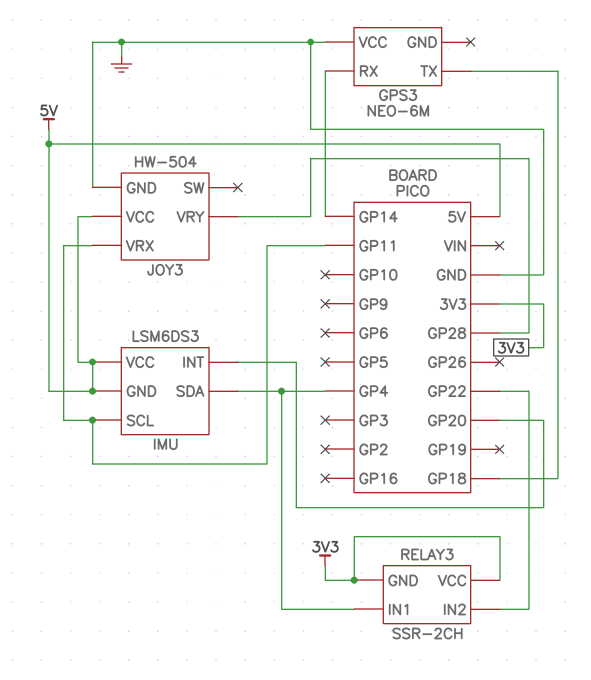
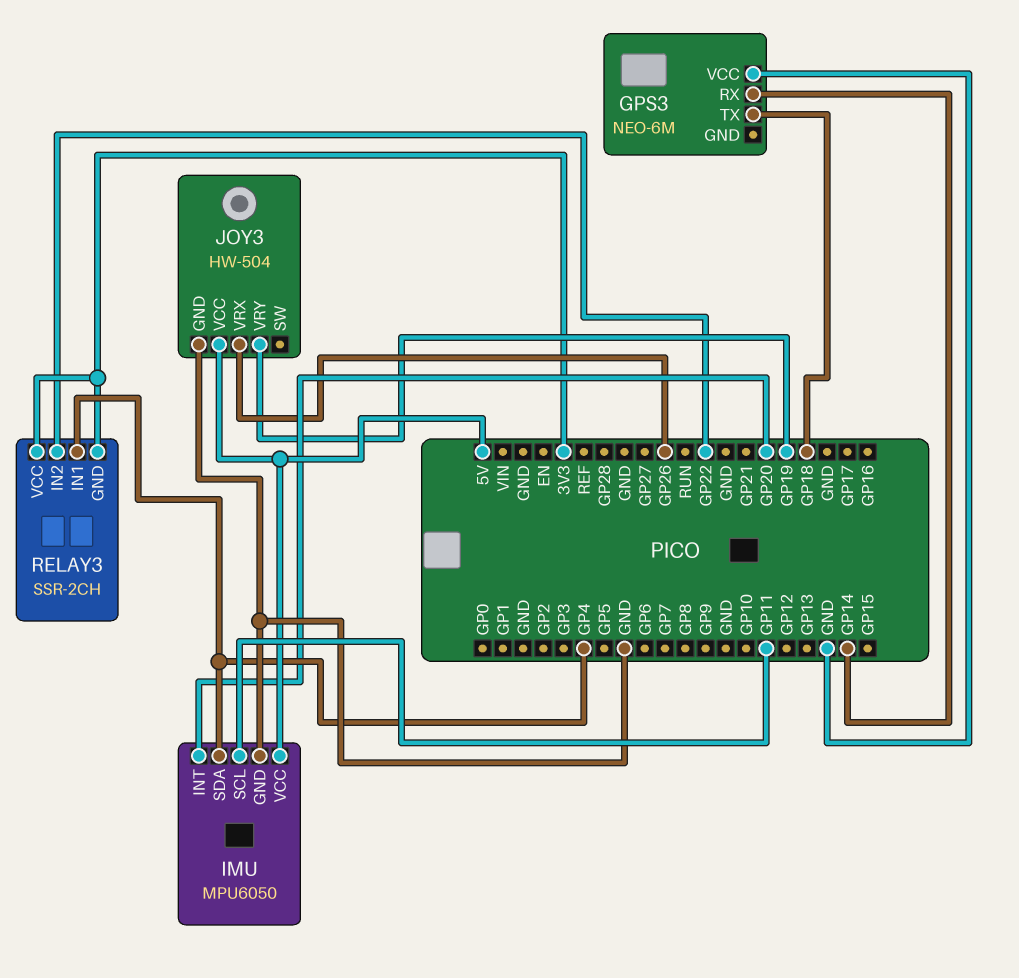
IMU: LSM6DS3 -> MPU6050
IMU pin GND: 5V -> GND
JOY3 pin VRX: GP11 -> GP26
JOY3 pin VRY: GP28 -> GP19

